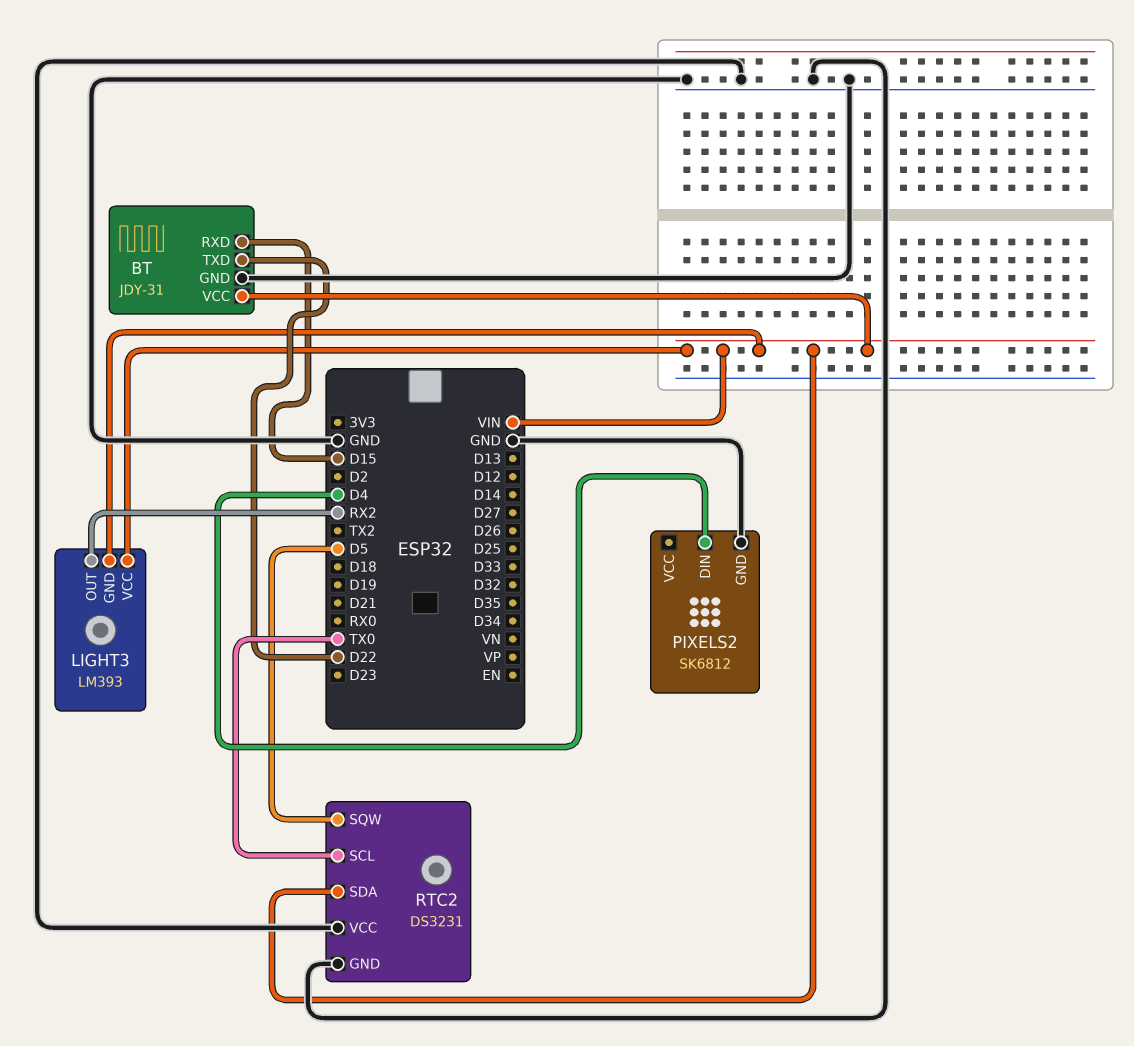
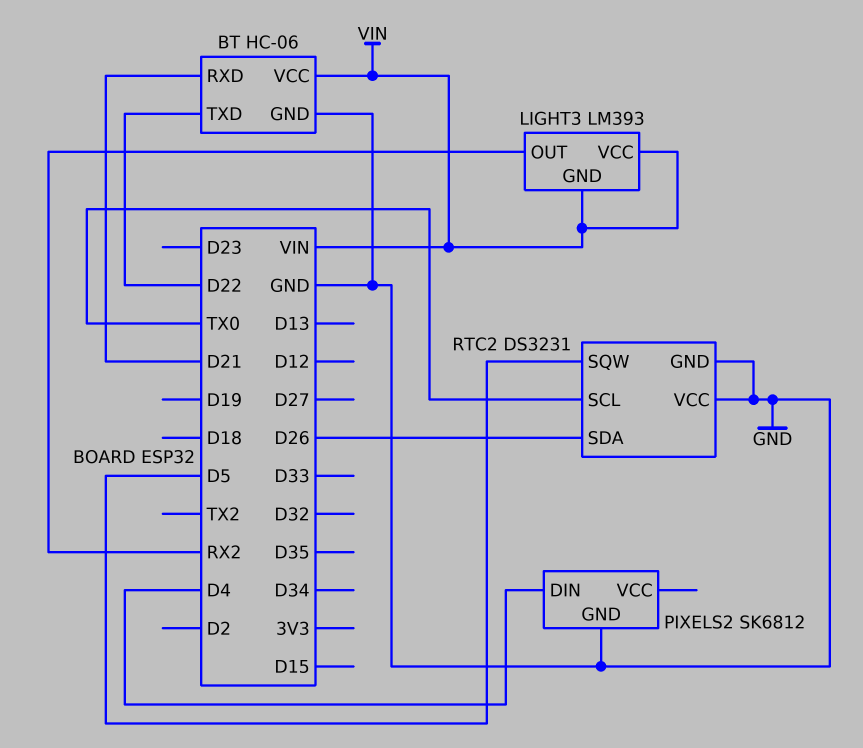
BT: JDY-31 -> HC-06
BT pin RXD: D15 -> D21
RTC2 pin SDA: VIN -> D26

